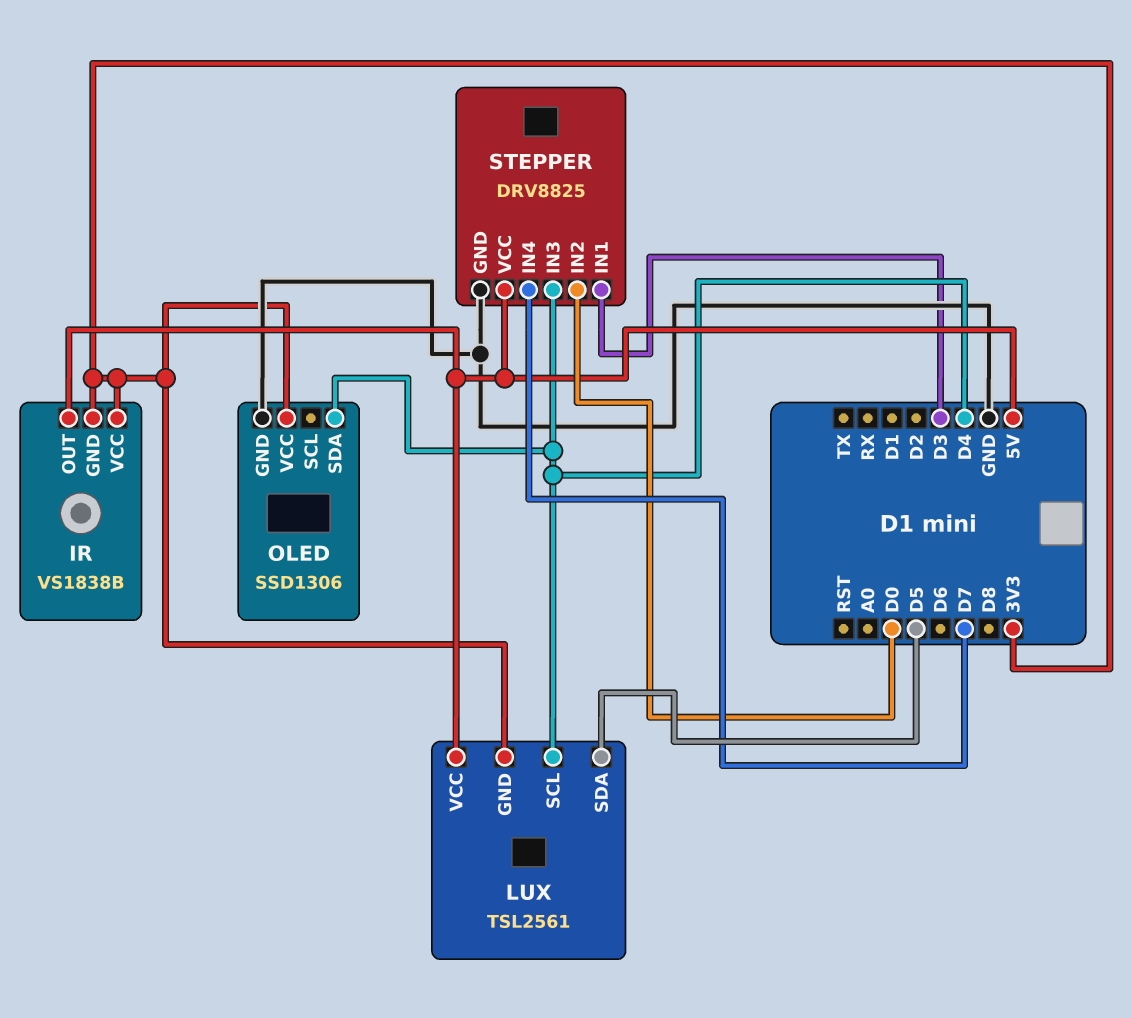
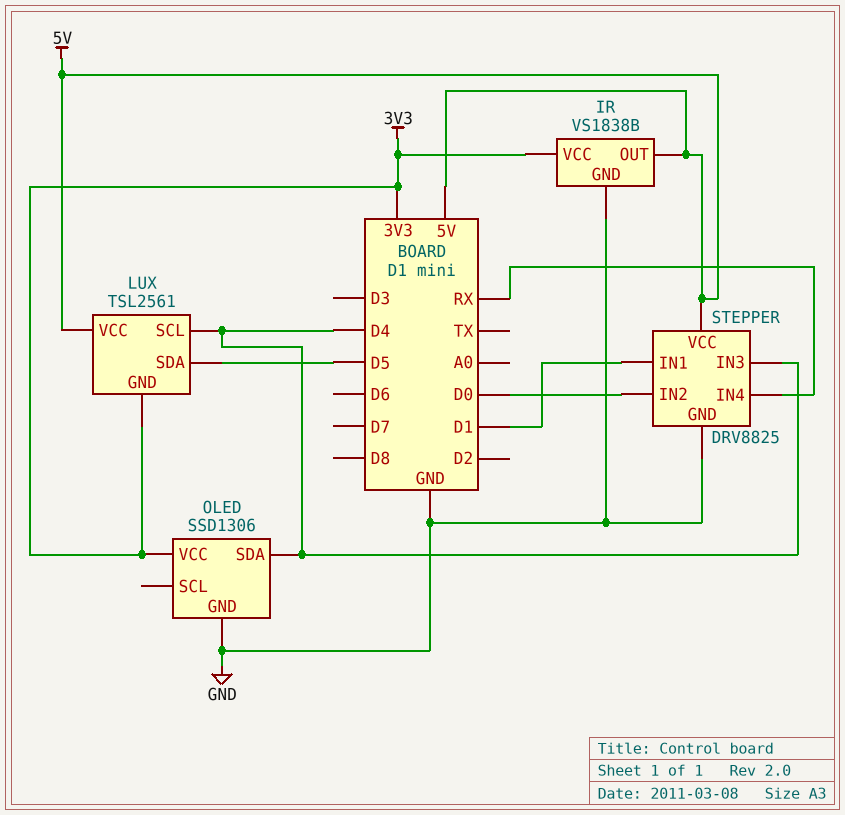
IR pin GND: 3V3 -> GND
STEPPER pin IN1: D3 -> D1
STEPPER pin IN4: D7 -> RX

